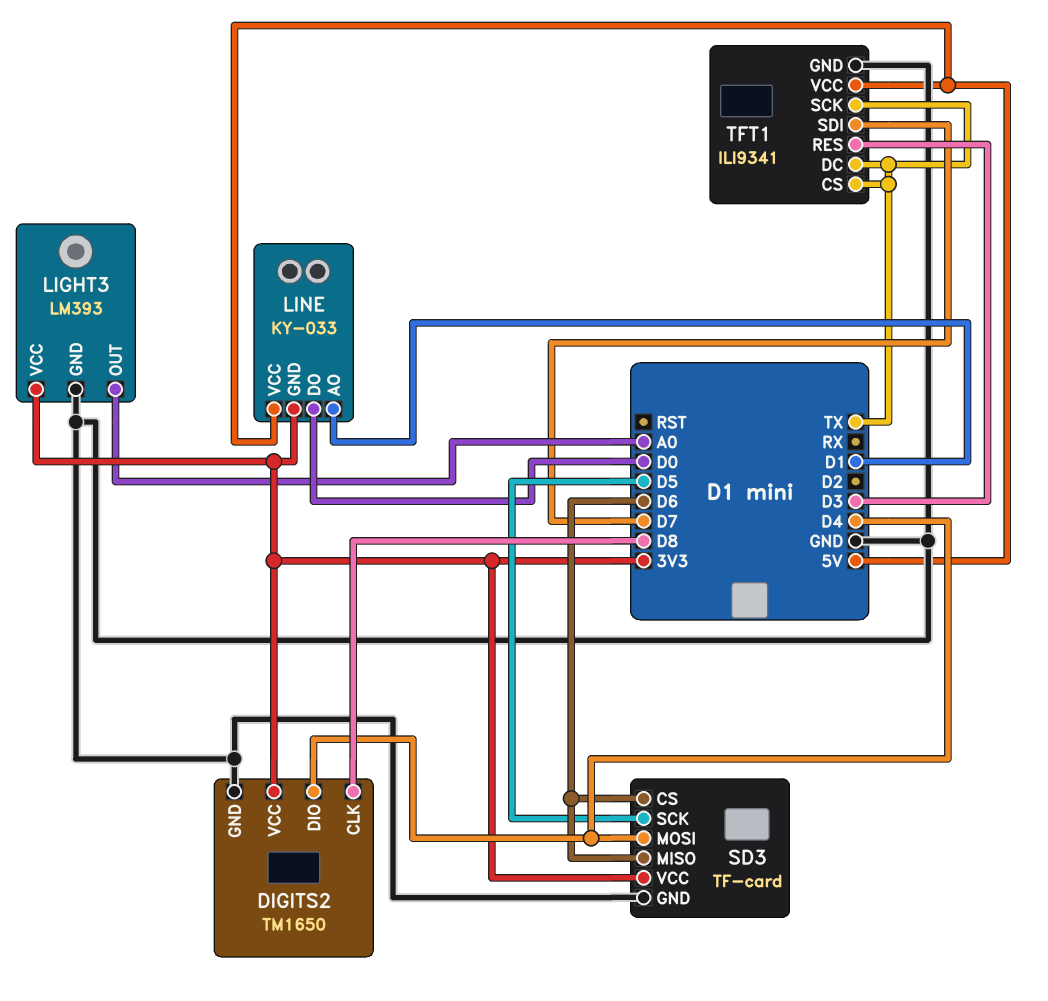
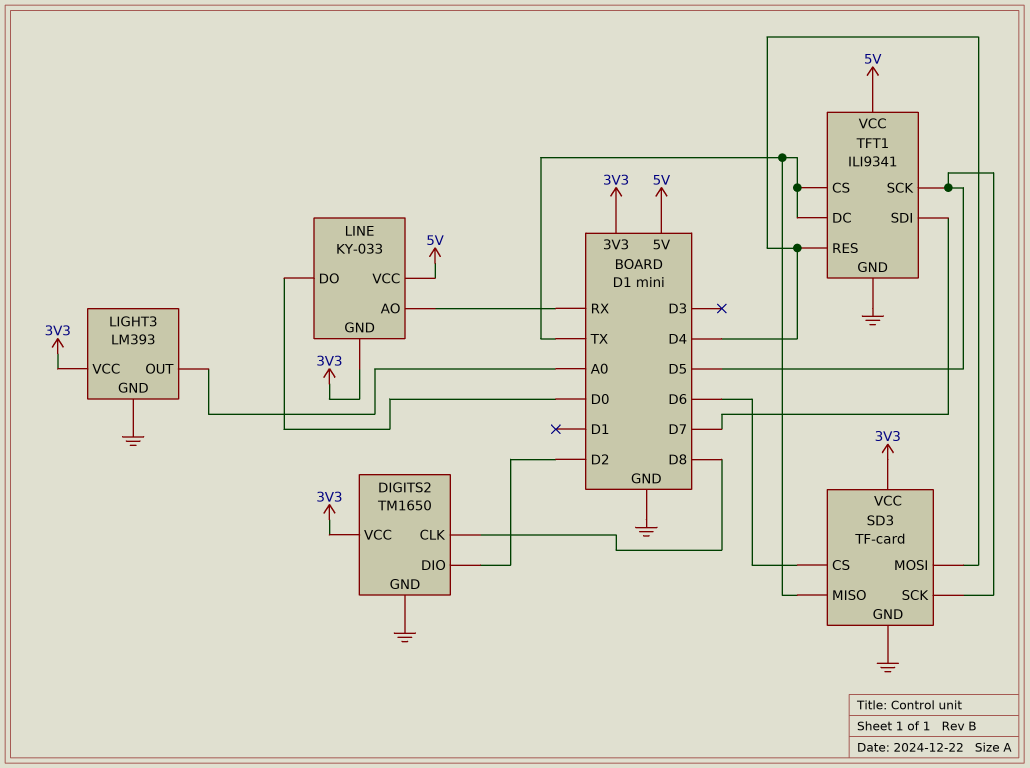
DIGITS2 pin DIO: D4 -> D2
LINE pin AO: D1 -> RX
SD3 pin MISO: D6 -> TX
TFT1 pin RES: D3 -> D4
TFT1 pin SCK: TX -> D5

